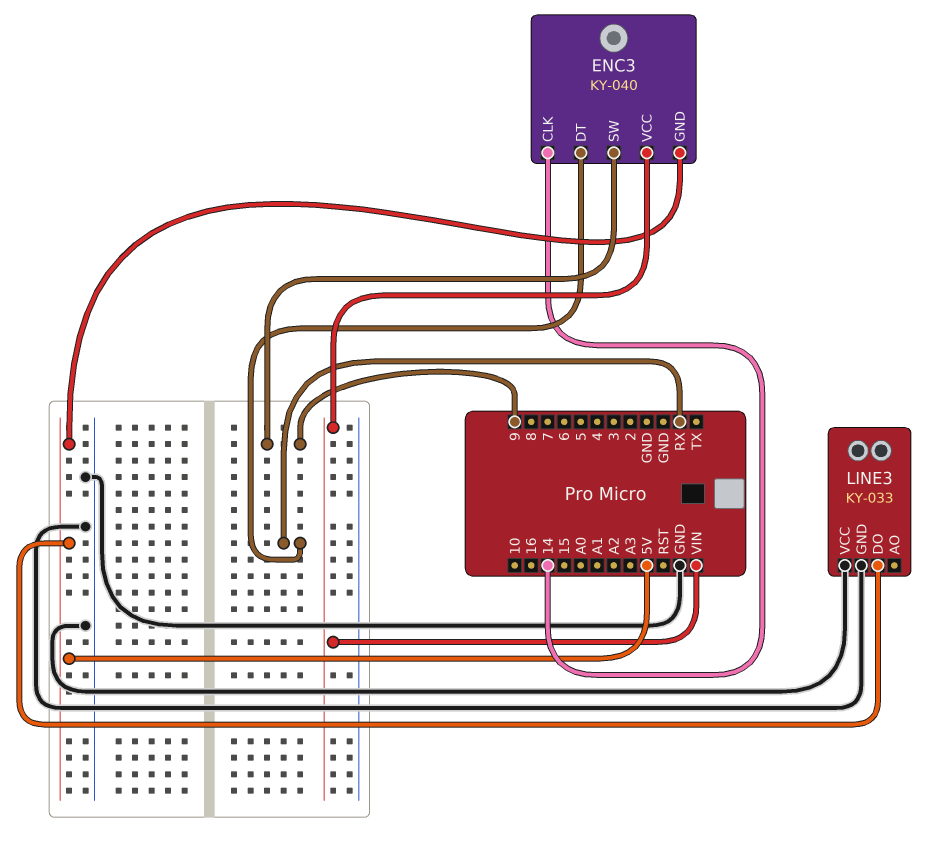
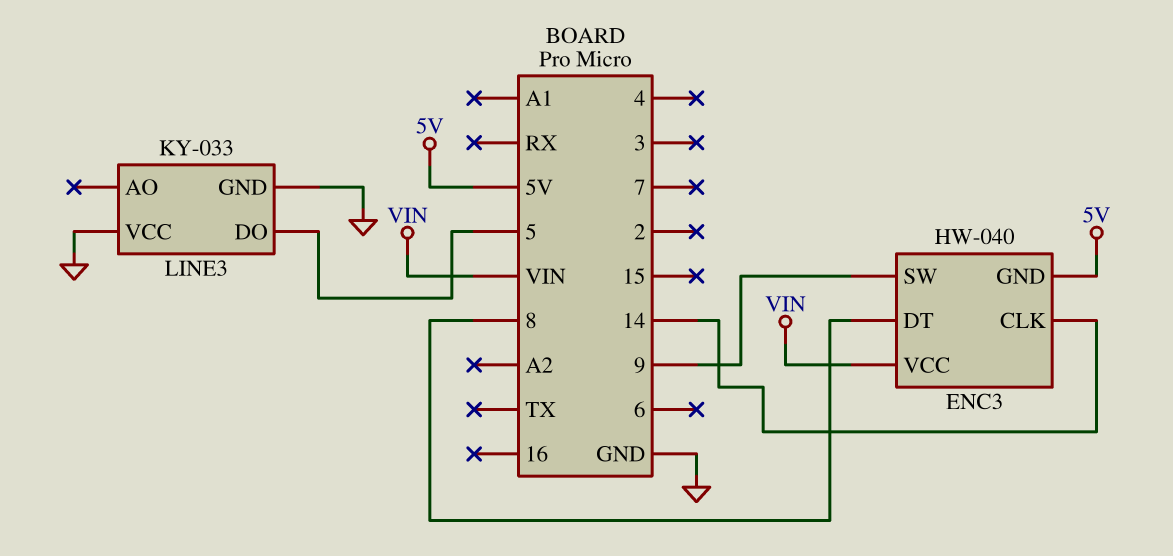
ENC3: KY-040 -> HW-040
ENC3 pin DT: RX -> 8
LINE3 pin DO: 5V -> 5

